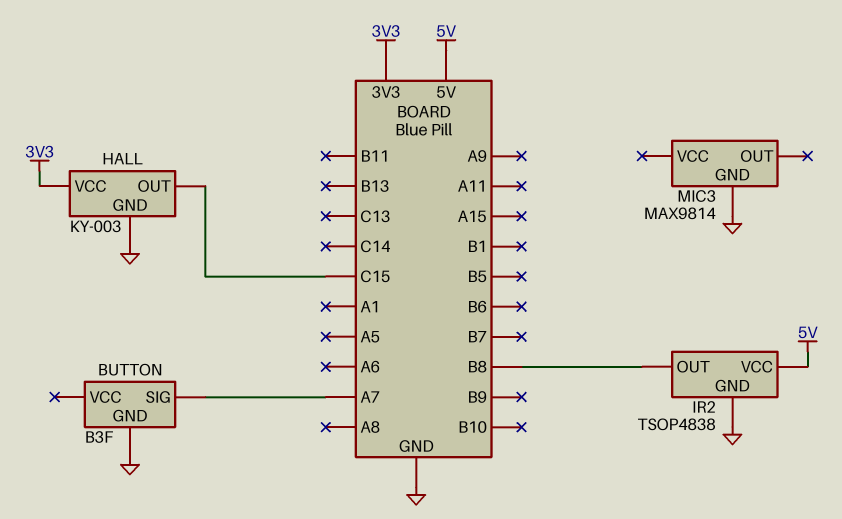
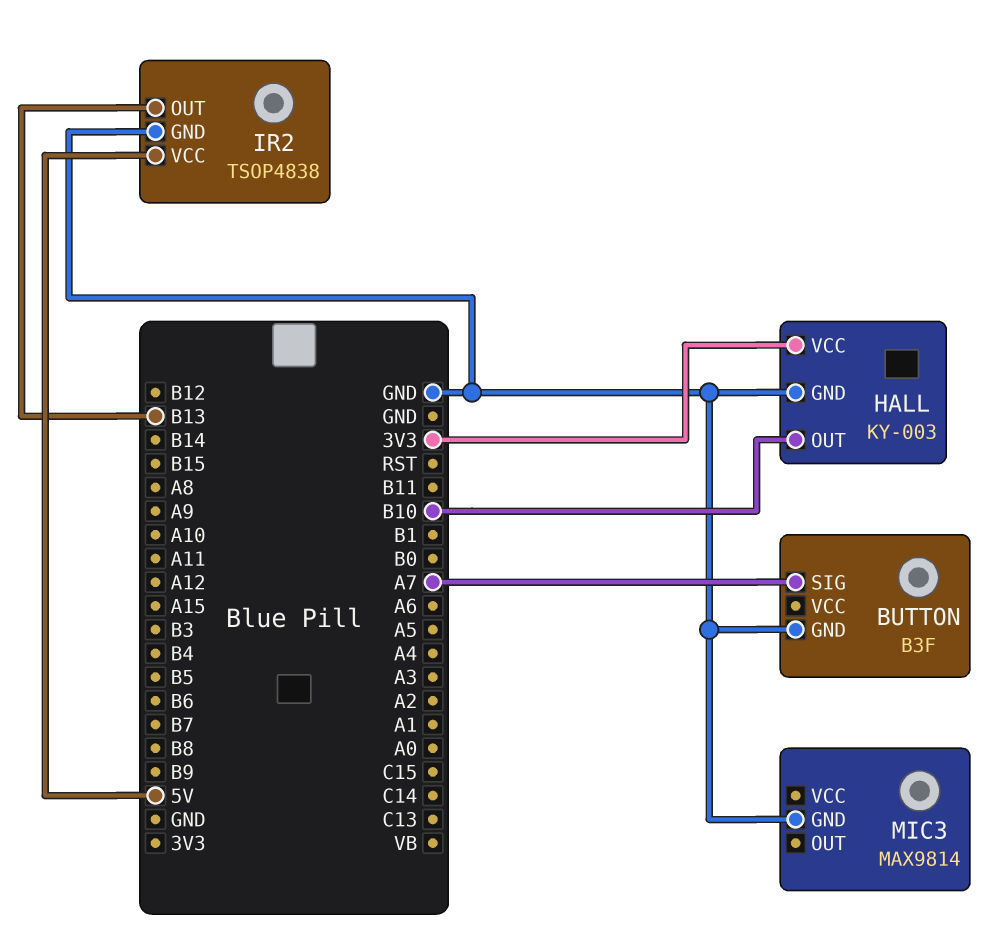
HALL pin OUT: C15 -> B10
IR2 pin OUT: B8 -> B13

